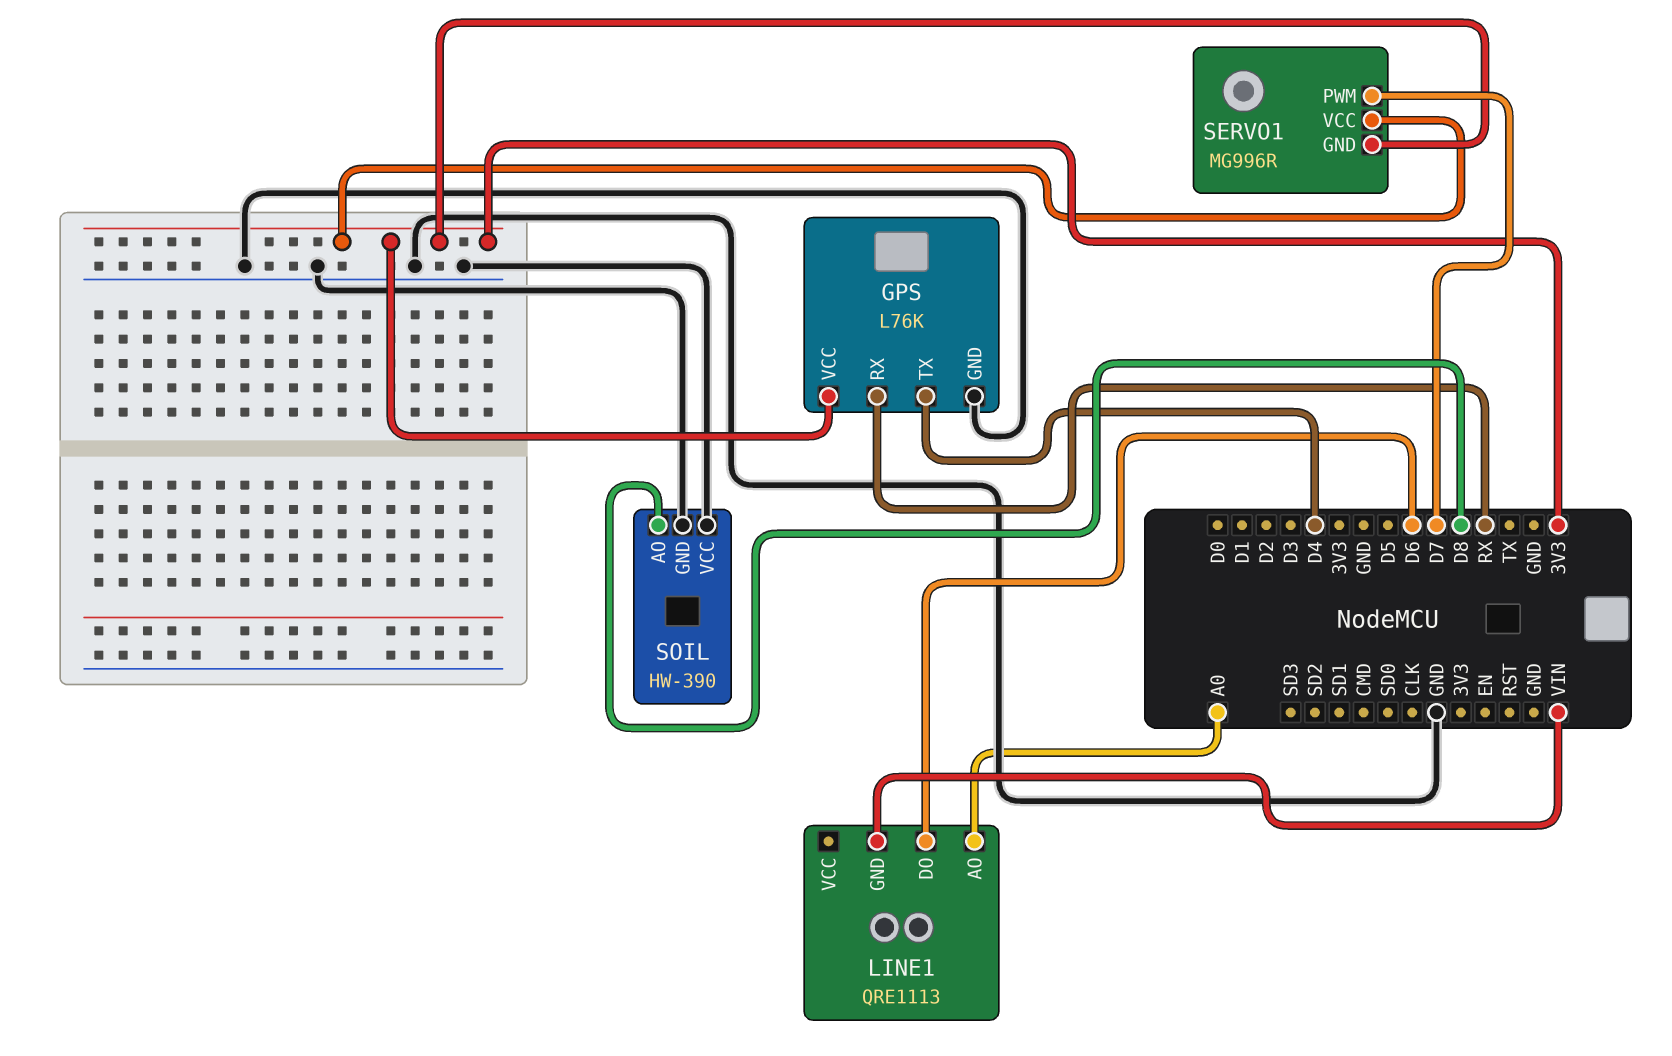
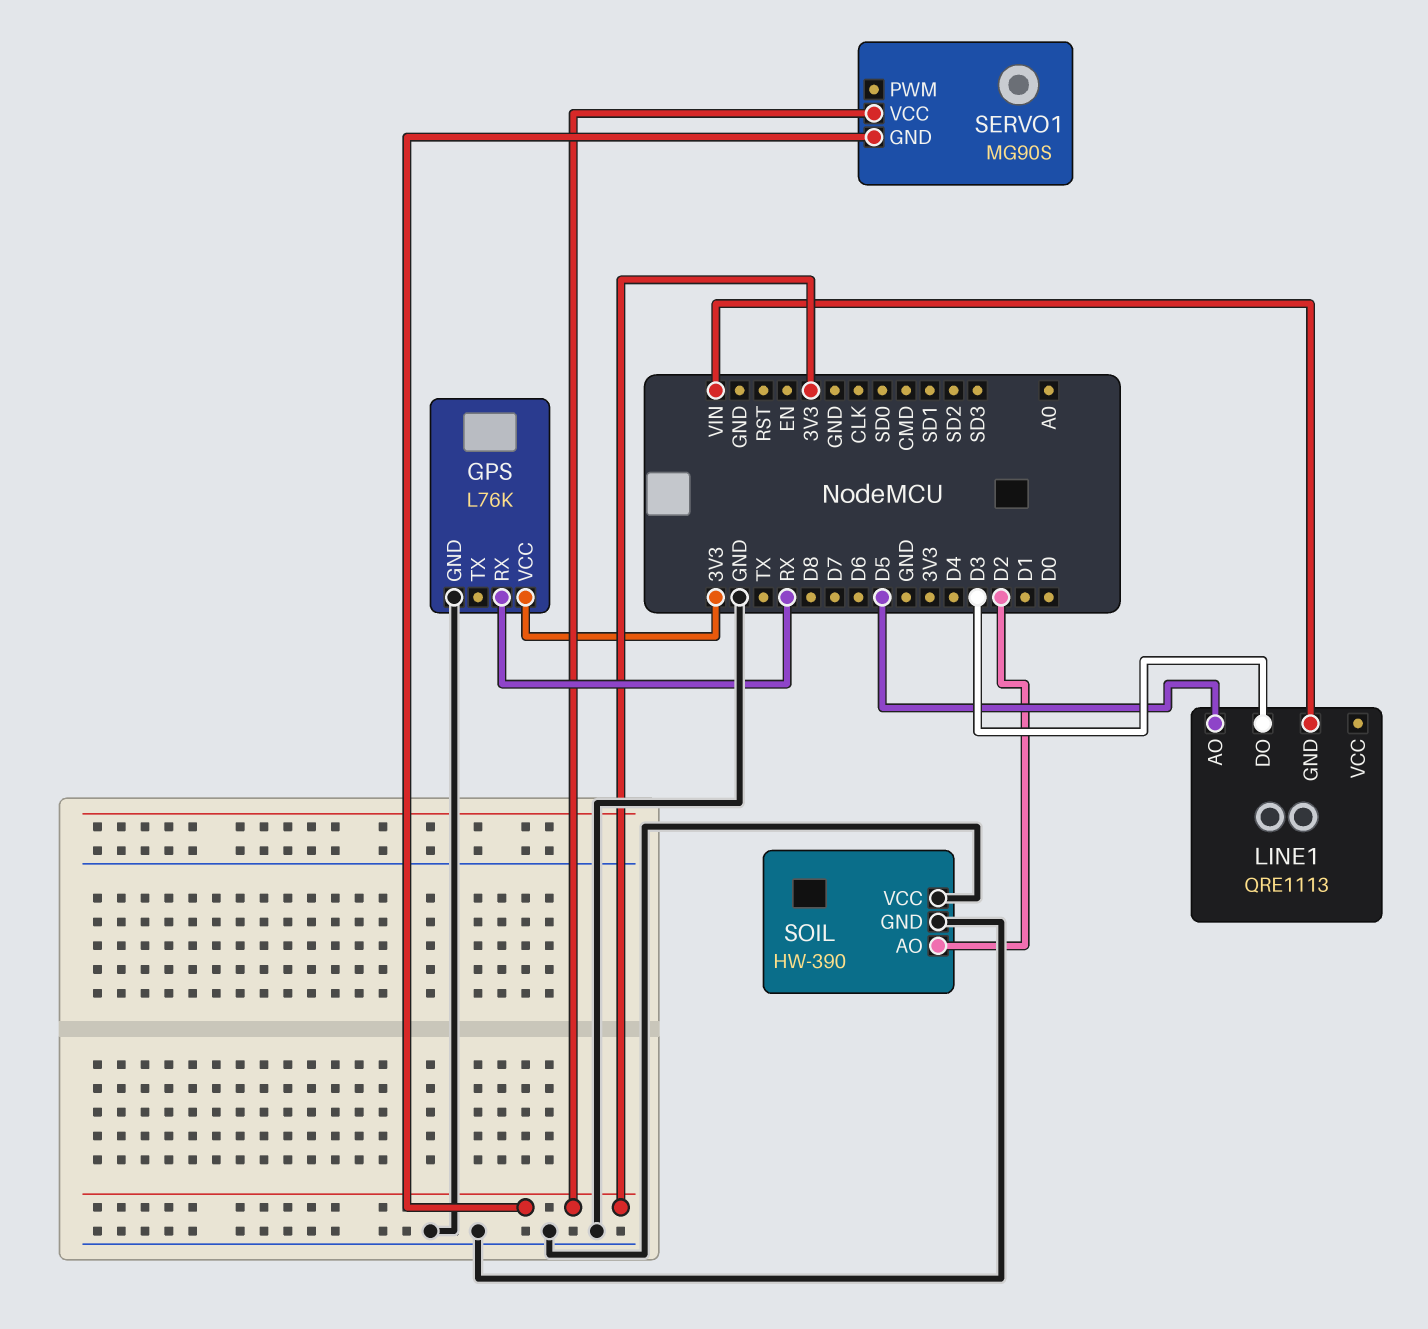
GPS pin TX: D4 -> none
LINE1 pin AO: A0 -> D5
LINE1 pin DO: D6 -> D3
SERVO1: MG996R -> MG90S
SERVO1 pin PWM: D7 -> none
SOIL pin AO: D8 -> D2

